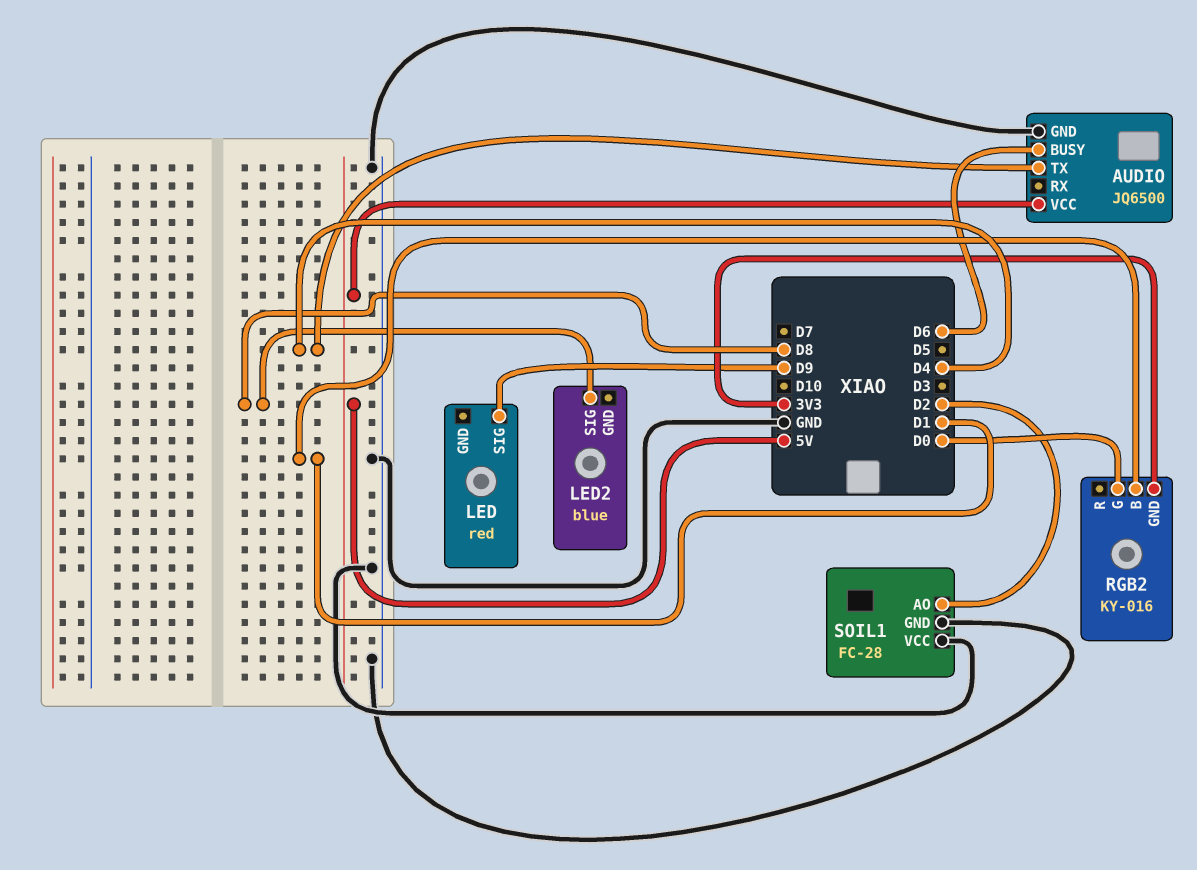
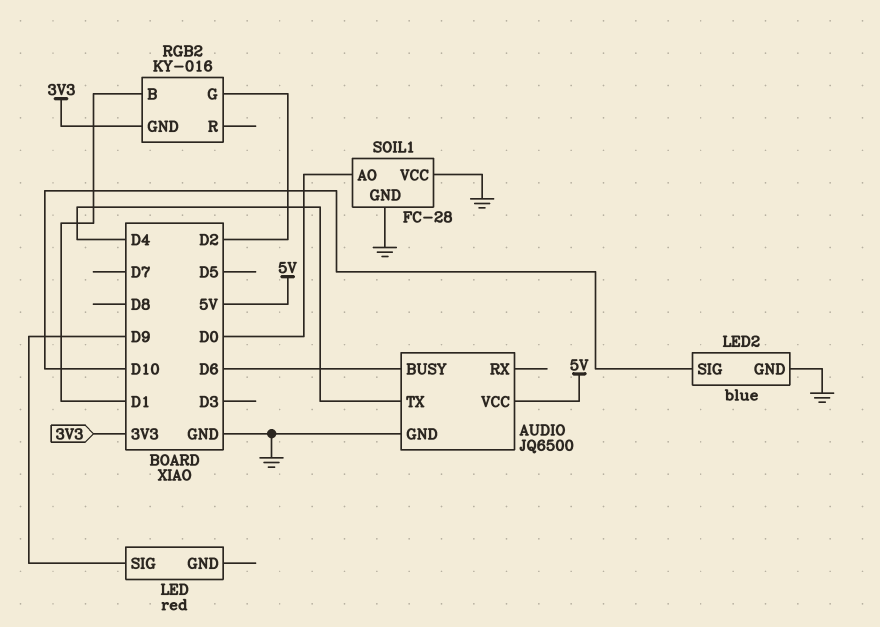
LED2 pin GND: none -> GND
LED2 pin SIG: D8 -> D10
RGB2 pin G: D0 -> D2
SOIL1 pin AO: D2 -> D0

